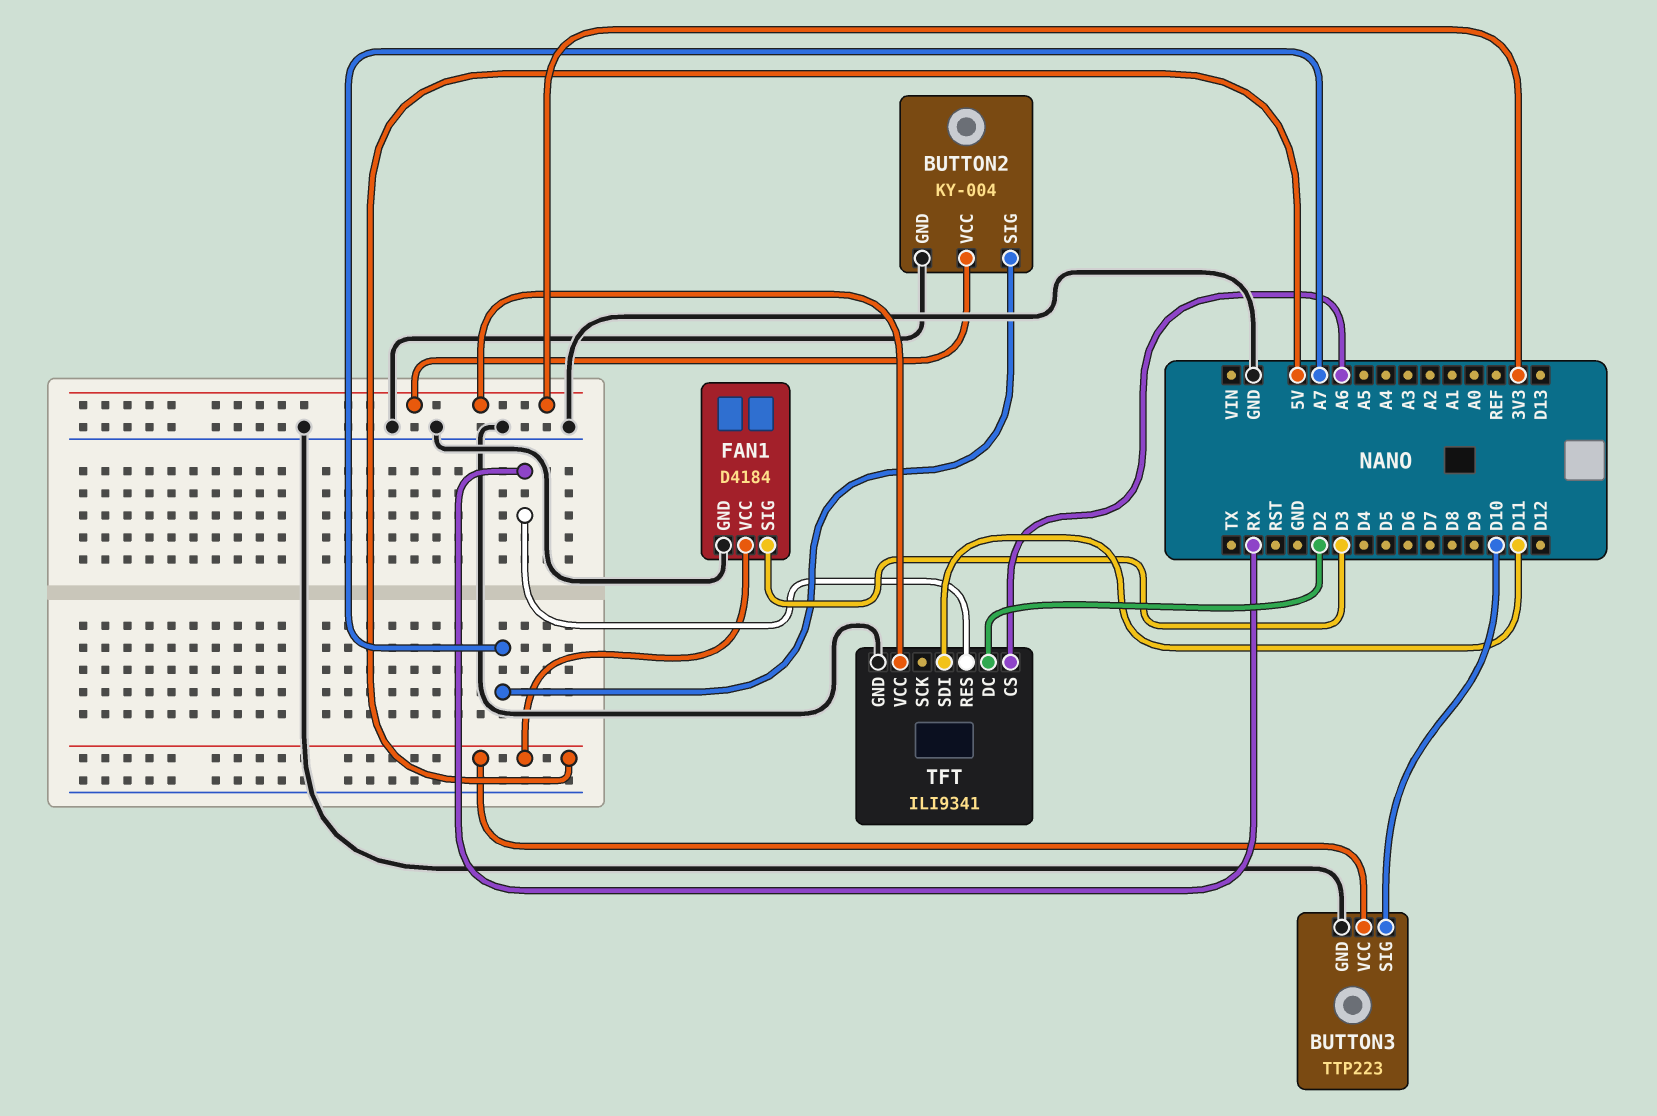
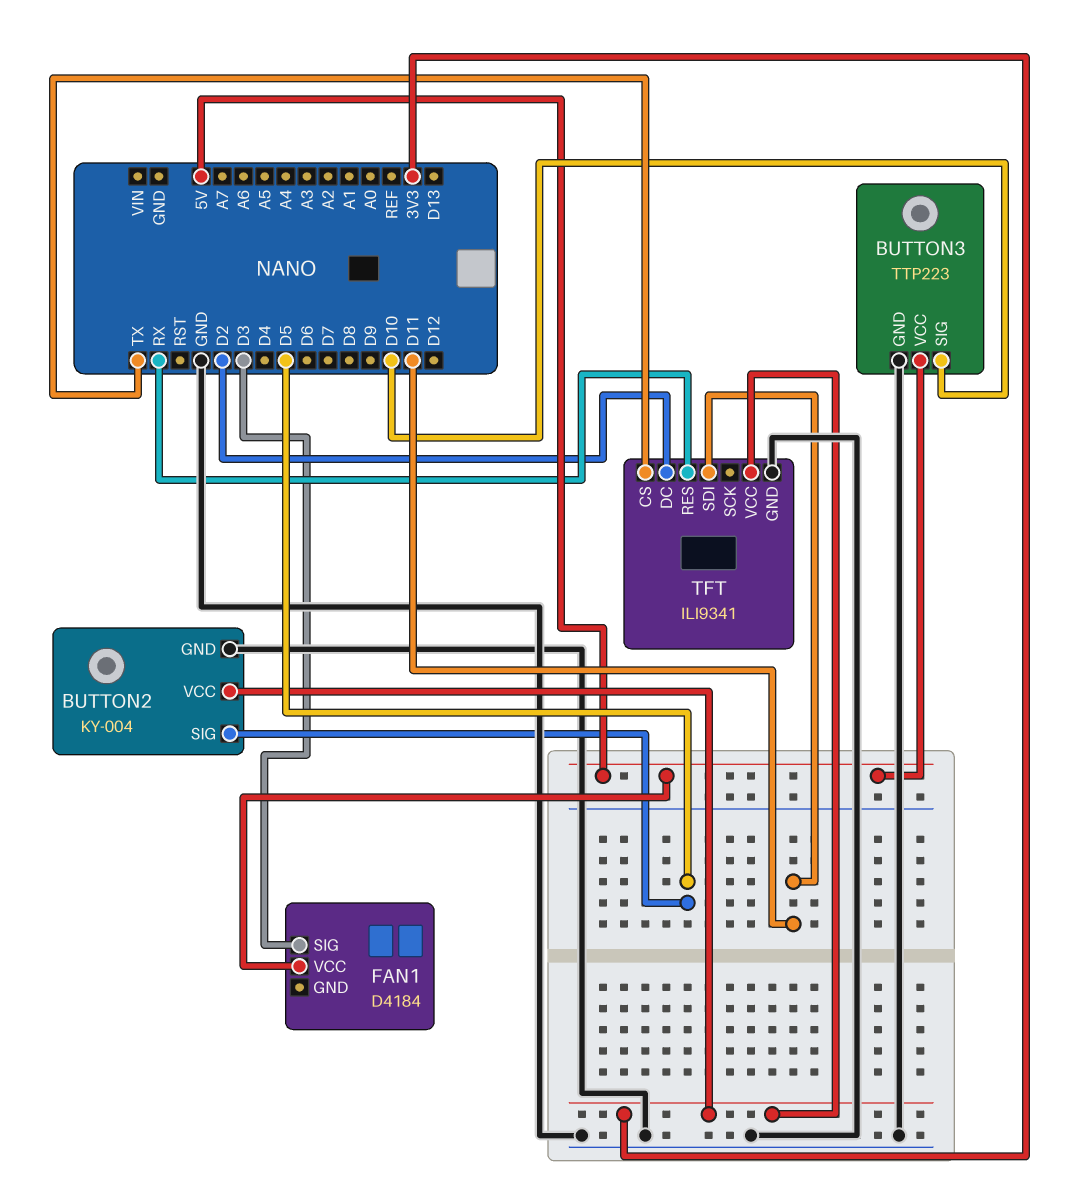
BUTTON2 pin SIG: A7 -> D5
FAN1 pin GND: GND -> none
TFT pin CS: A6 -> TX

